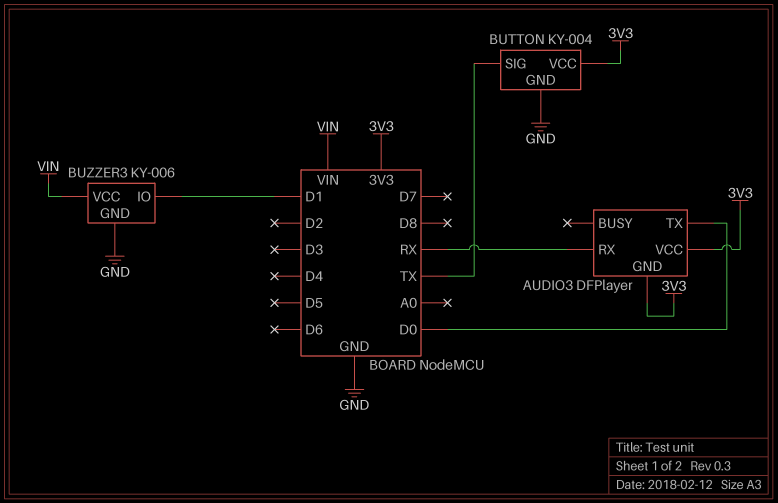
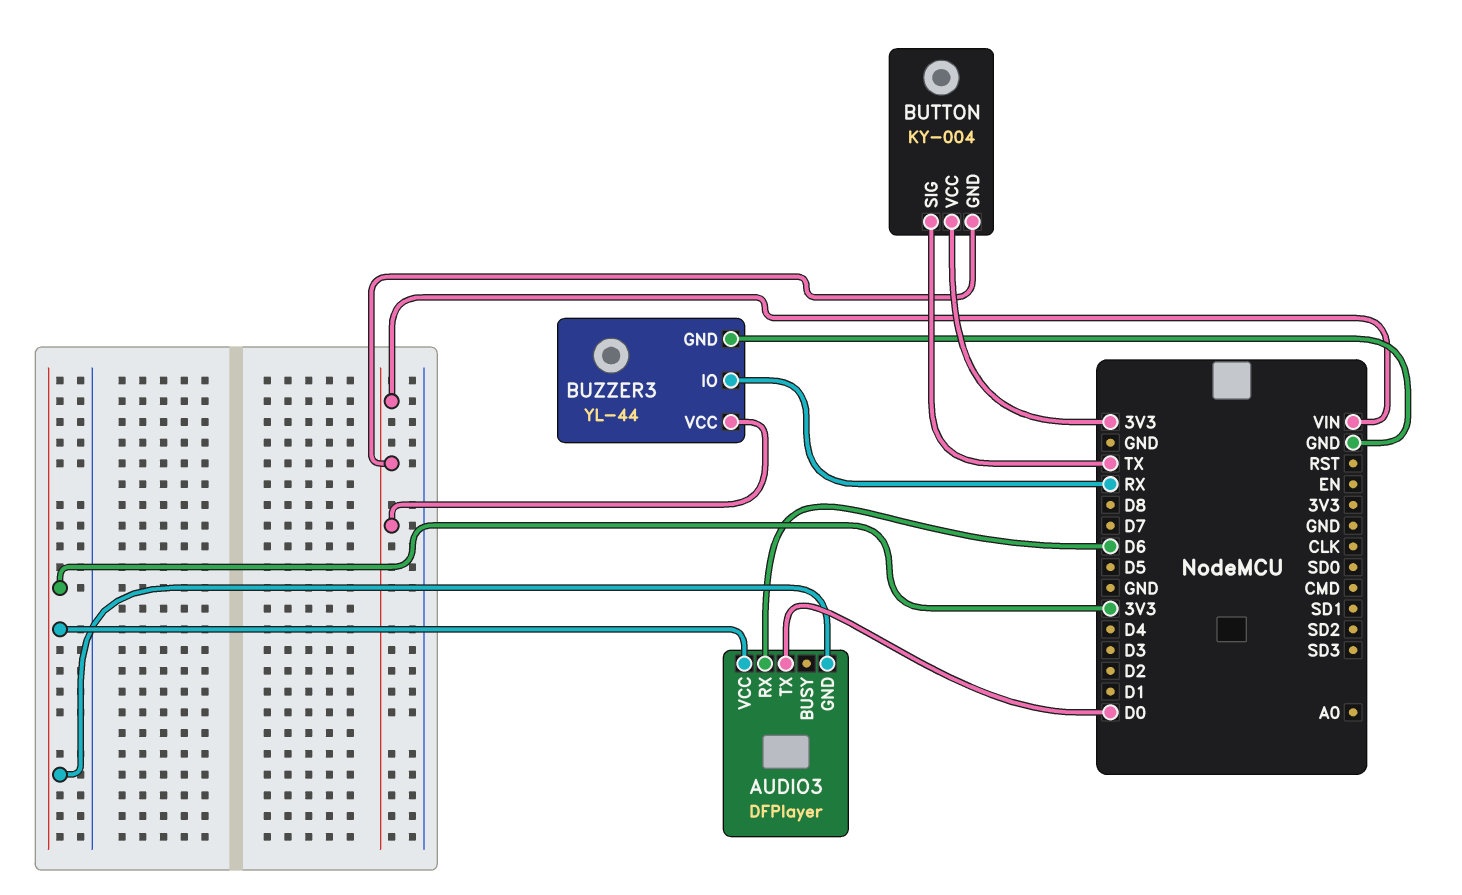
AUDIO3 pin RX: RX -> D6
BUTTON pin GND: GND -> VIN
BUZZER3: KY-006 -> YL-44
BUZZER3 pin IO: D1 -> RX

